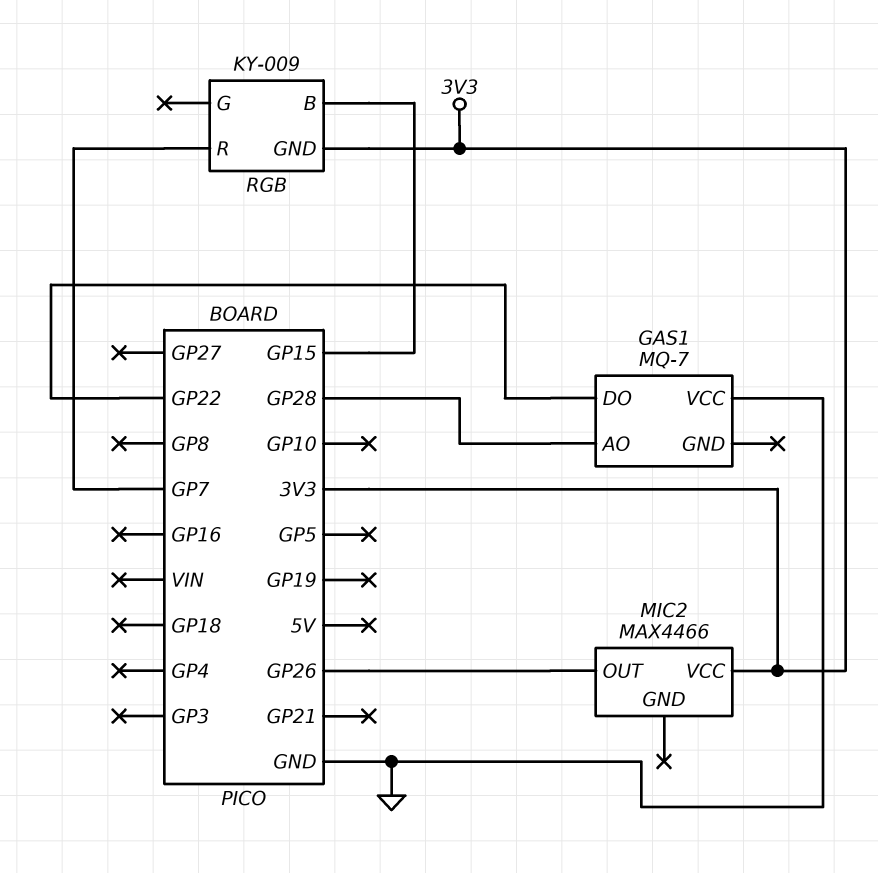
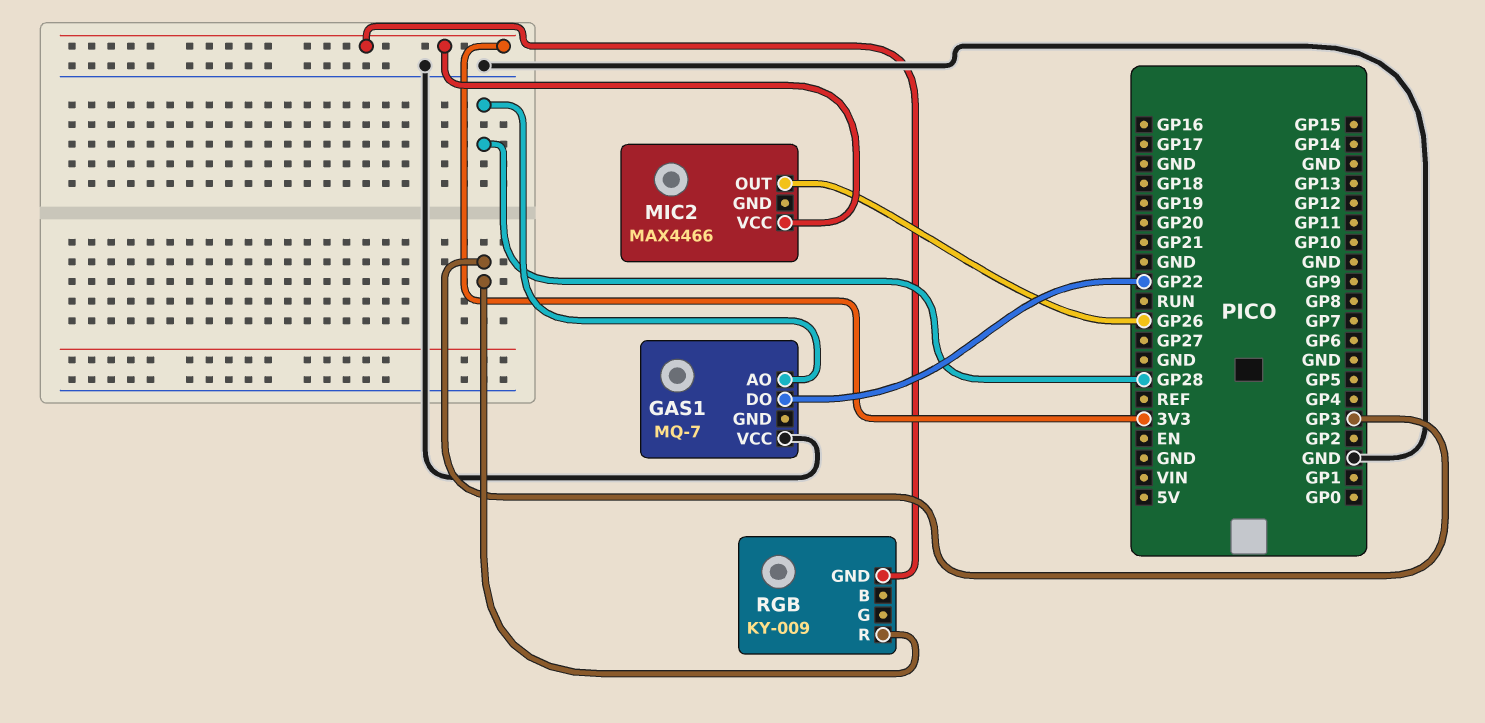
RGB pin B: GP15 -> none
RGB pin R: GP7 -> GP3

